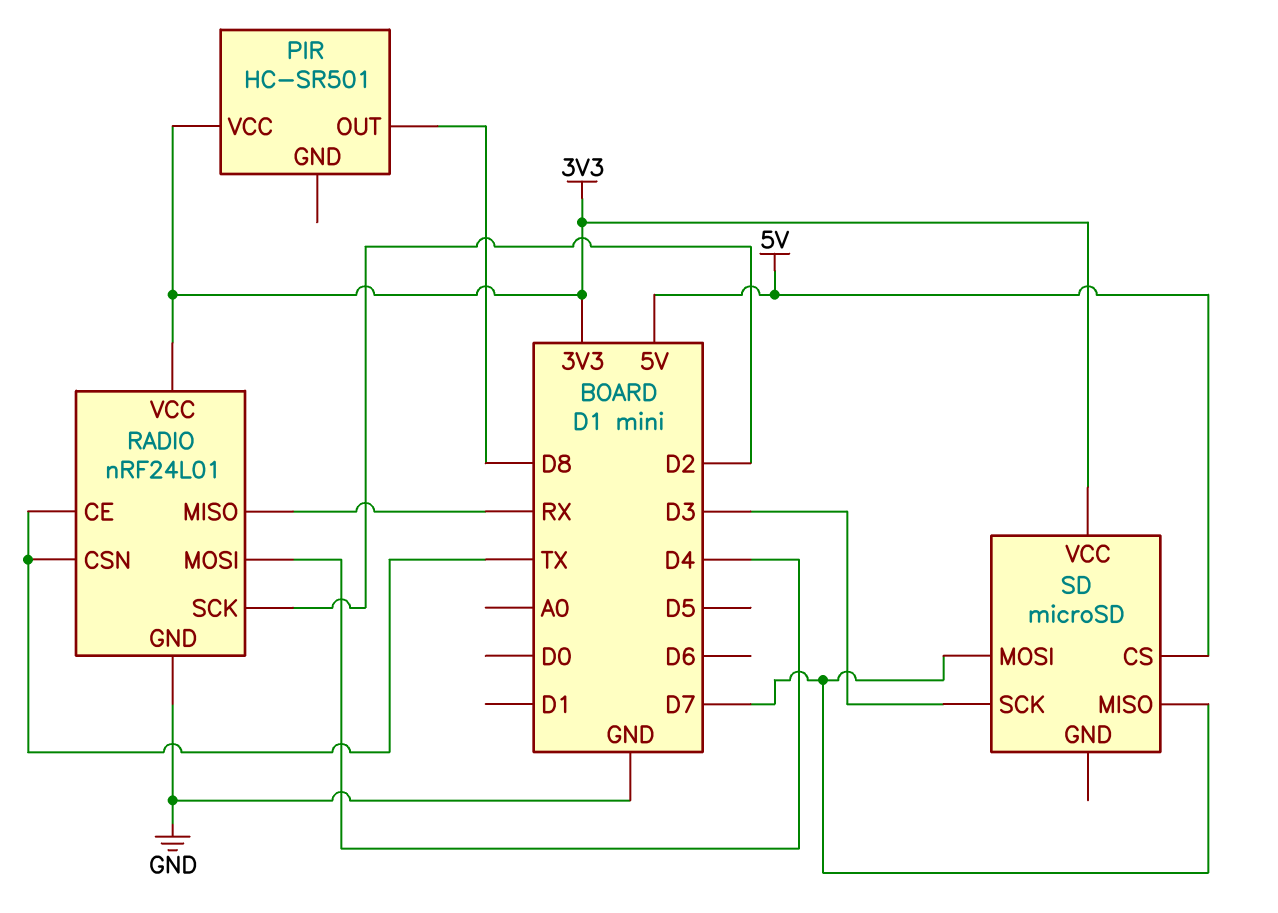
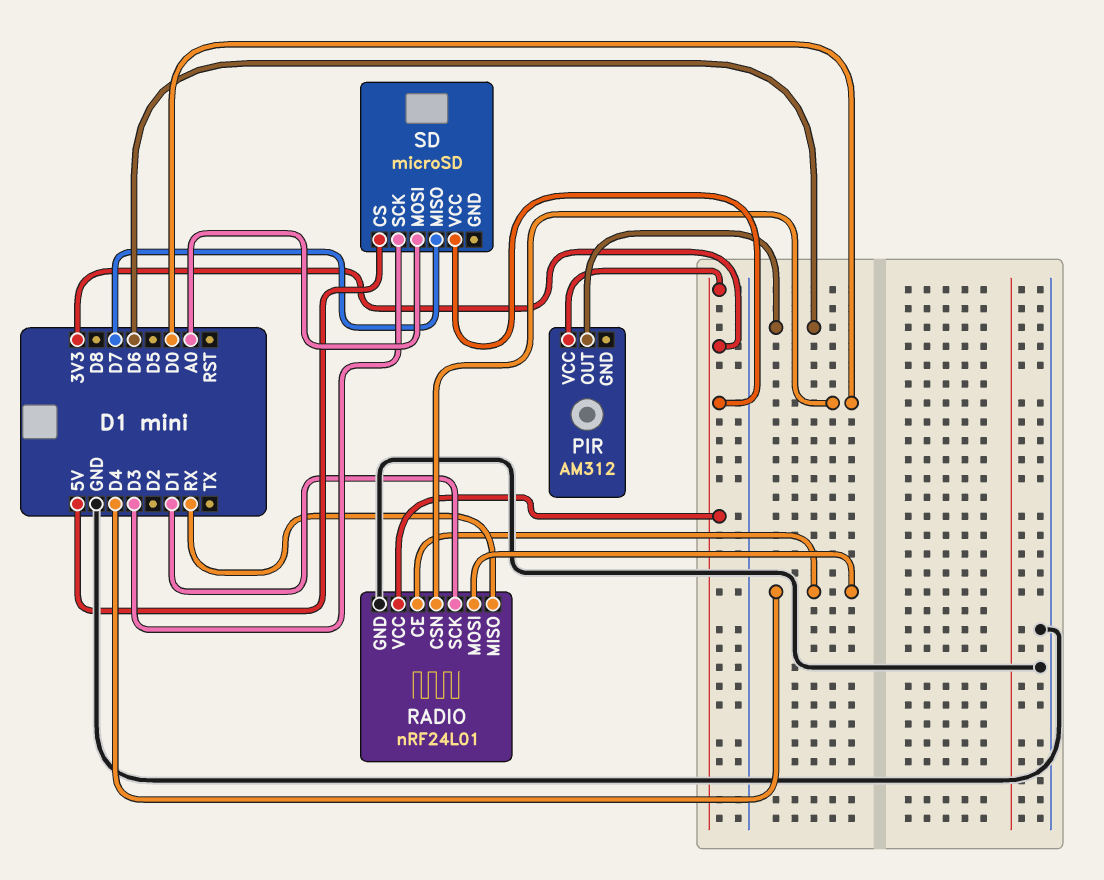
PIR: HC-SR501 -> AM312
PIR pin OUT: D8 -> D6
RADIO pin CE: TX -> D4
RADIO pin CSN: TX -> D0
RADIO pin SCK: D2 -> D1
SD pin MOSI: D7 -> A0

